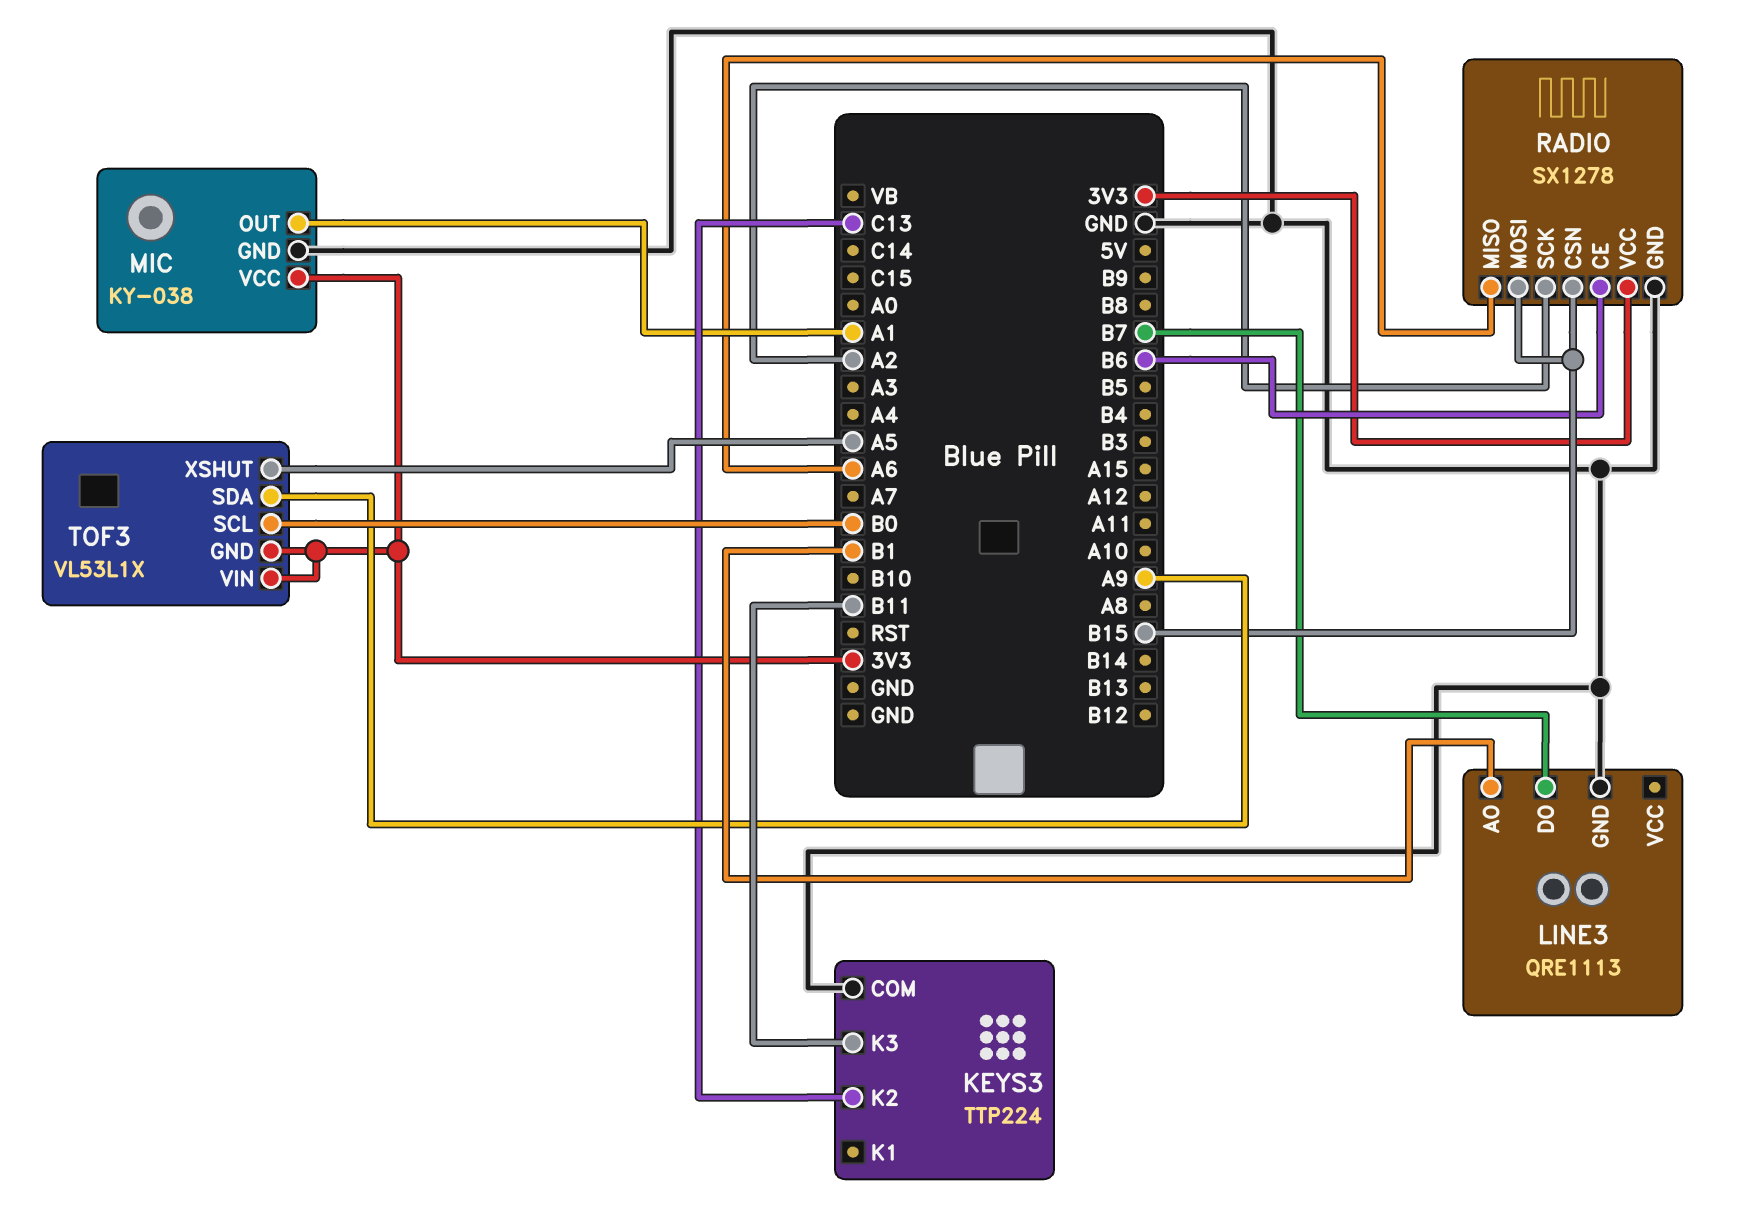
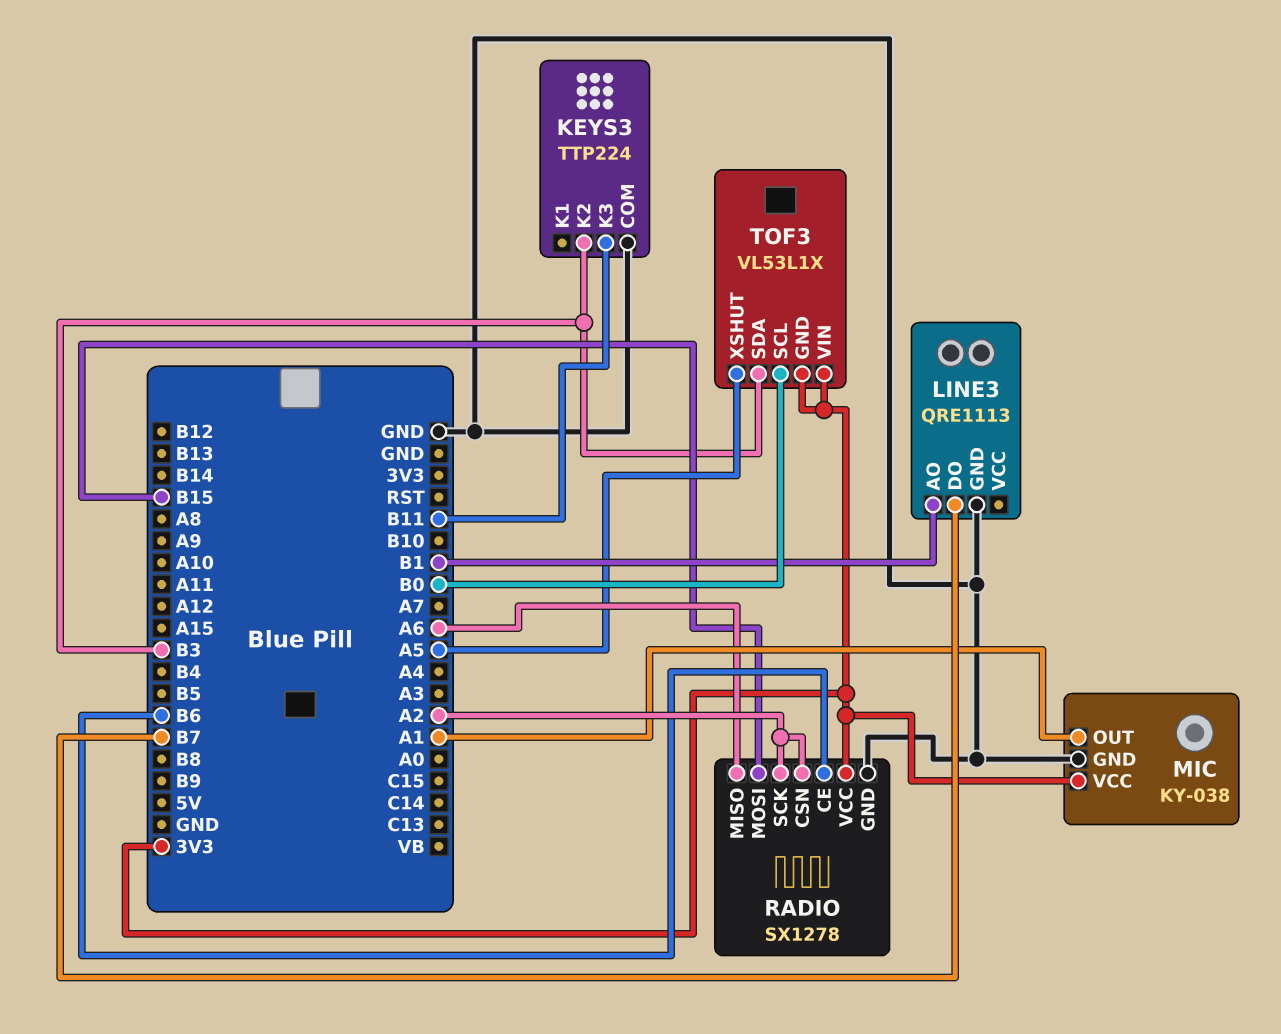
KEYS3 pin K2: C13 -> B3
RADIO pin CSN: B15 -> A2
TOF3 pin SDA: A9 -> B3

